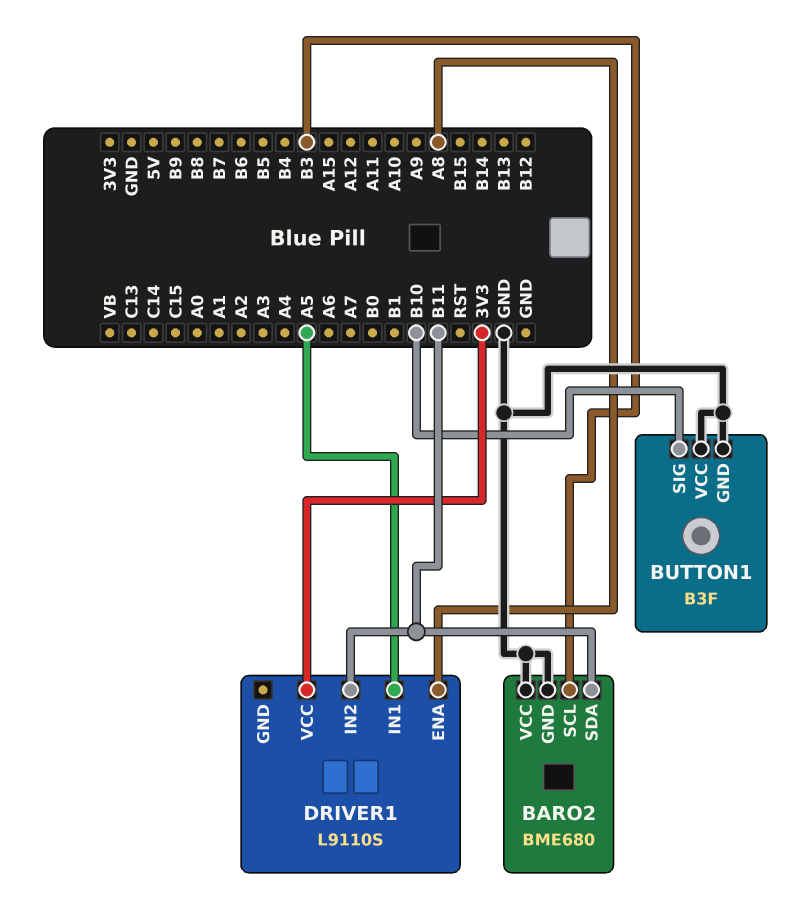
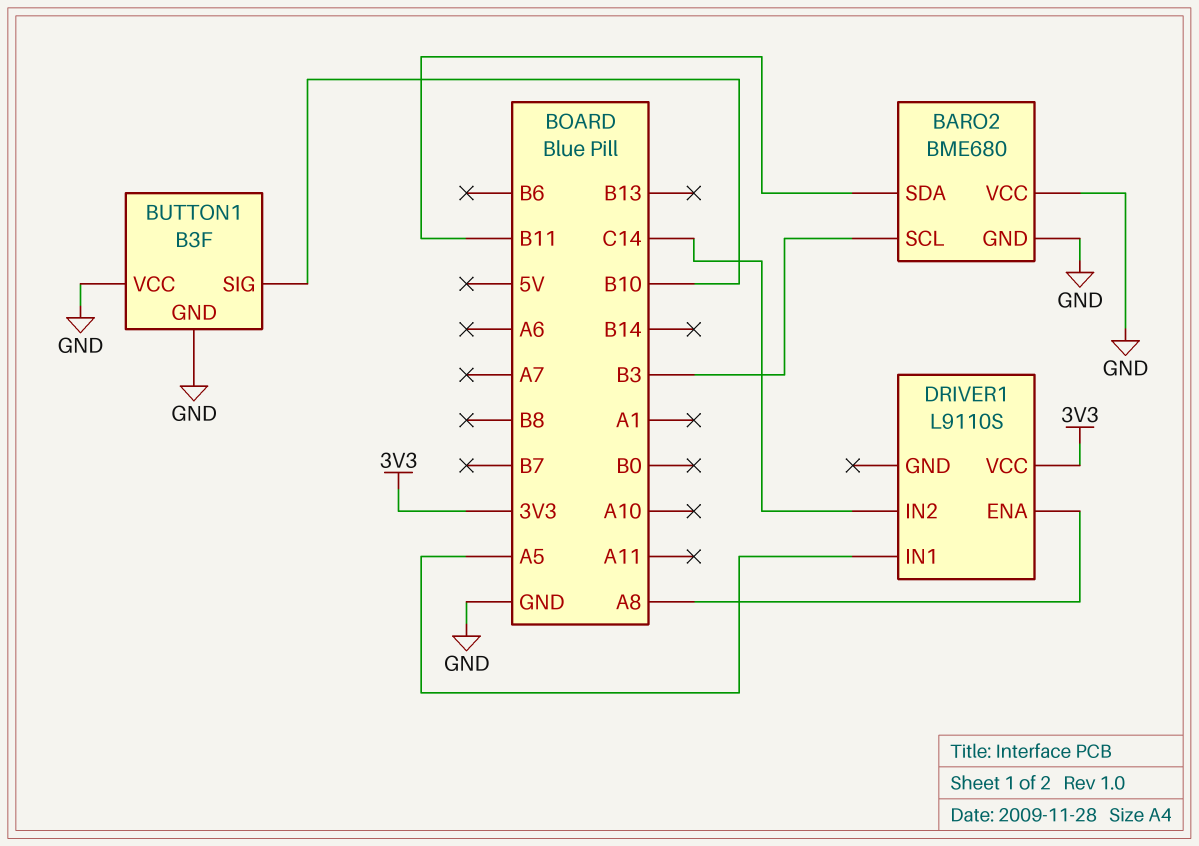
DRIVER1 pin IN2: B11 -> C14

